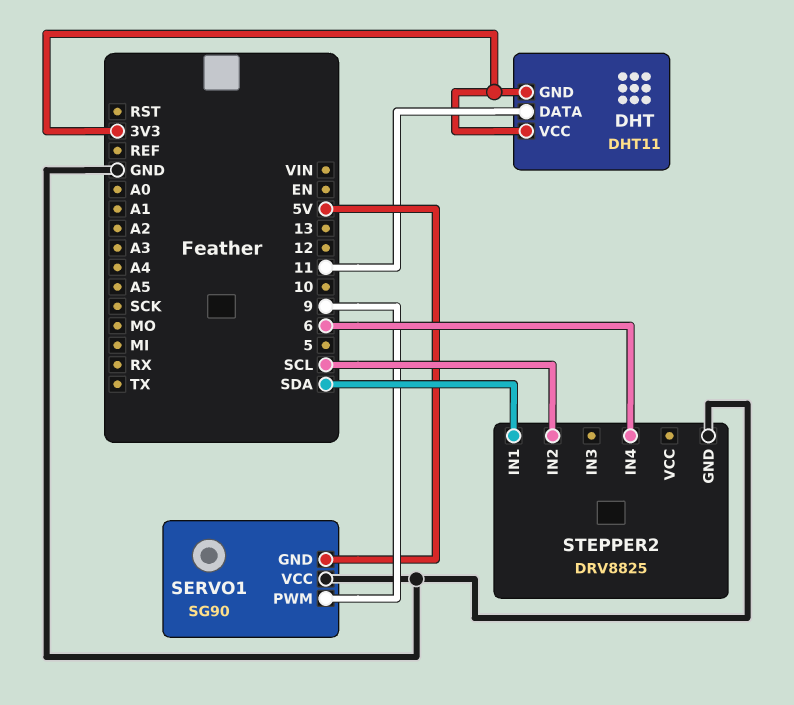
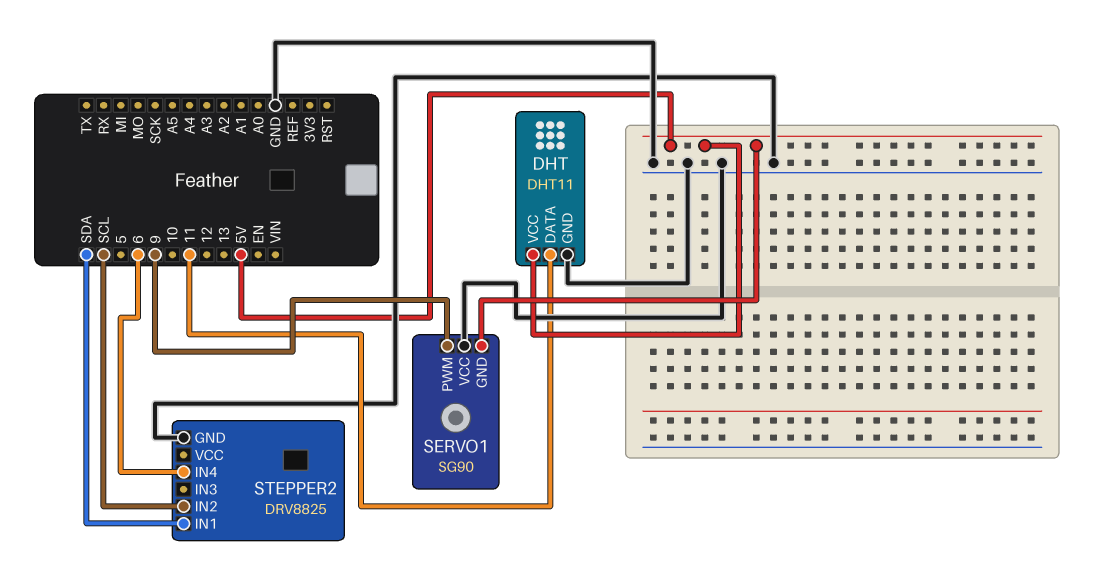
DHT pin GND: 3V3 -> GND
DHT pin VCC: 3V3 -> 5V

